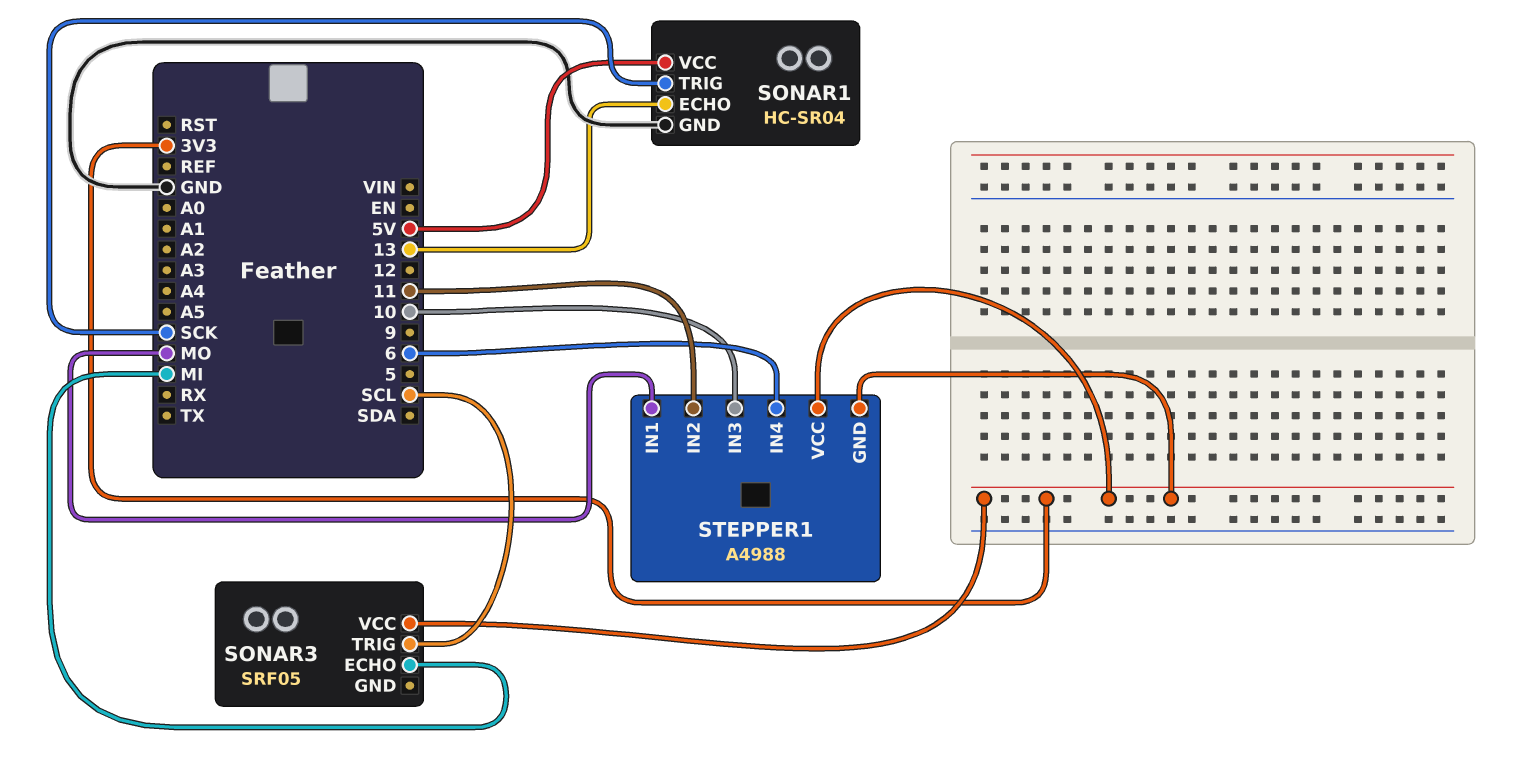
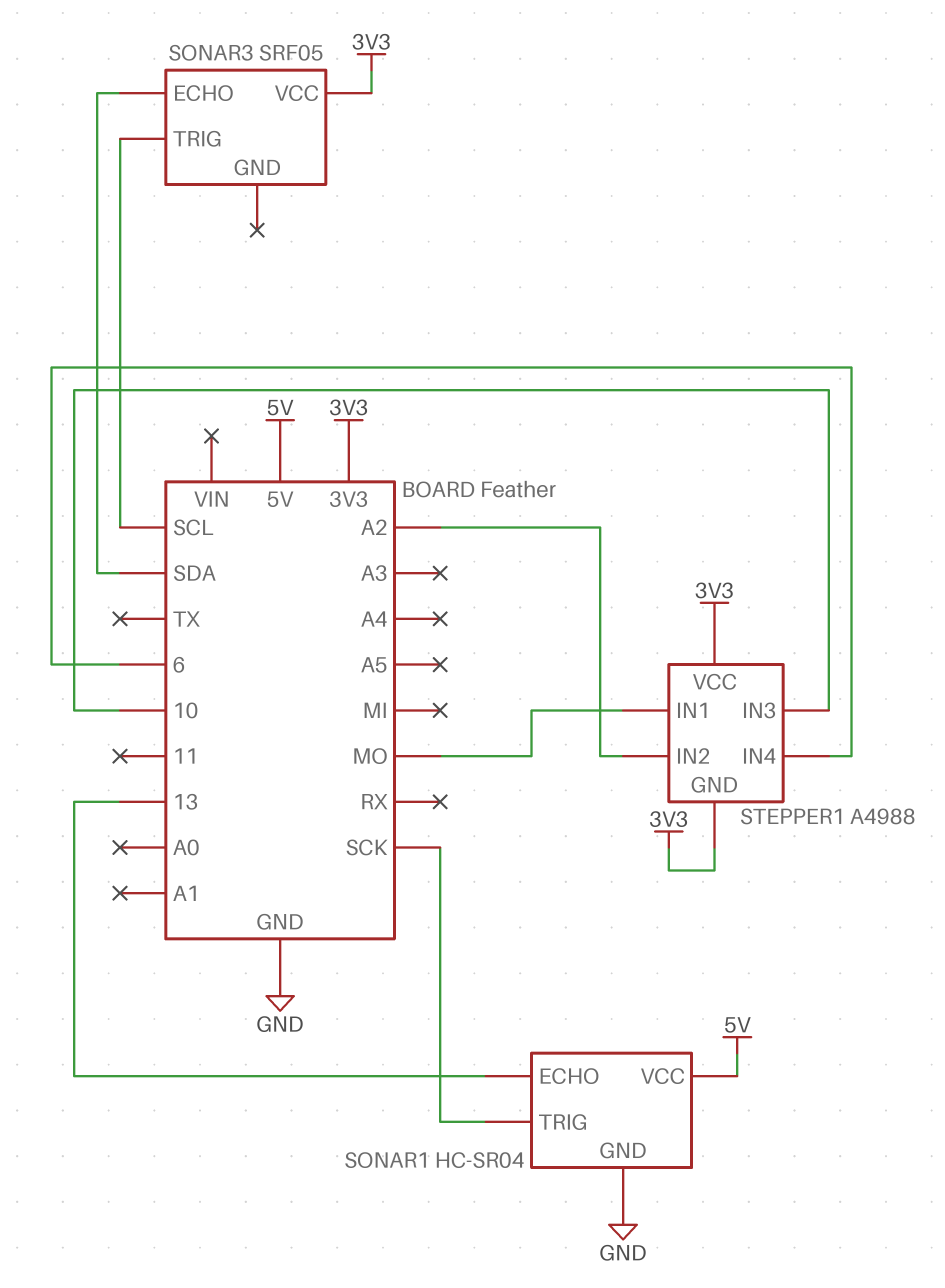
SONAR3 pin ECHO: MI -> SDA
STEPPER1 pin IN2: 11 -> A2

